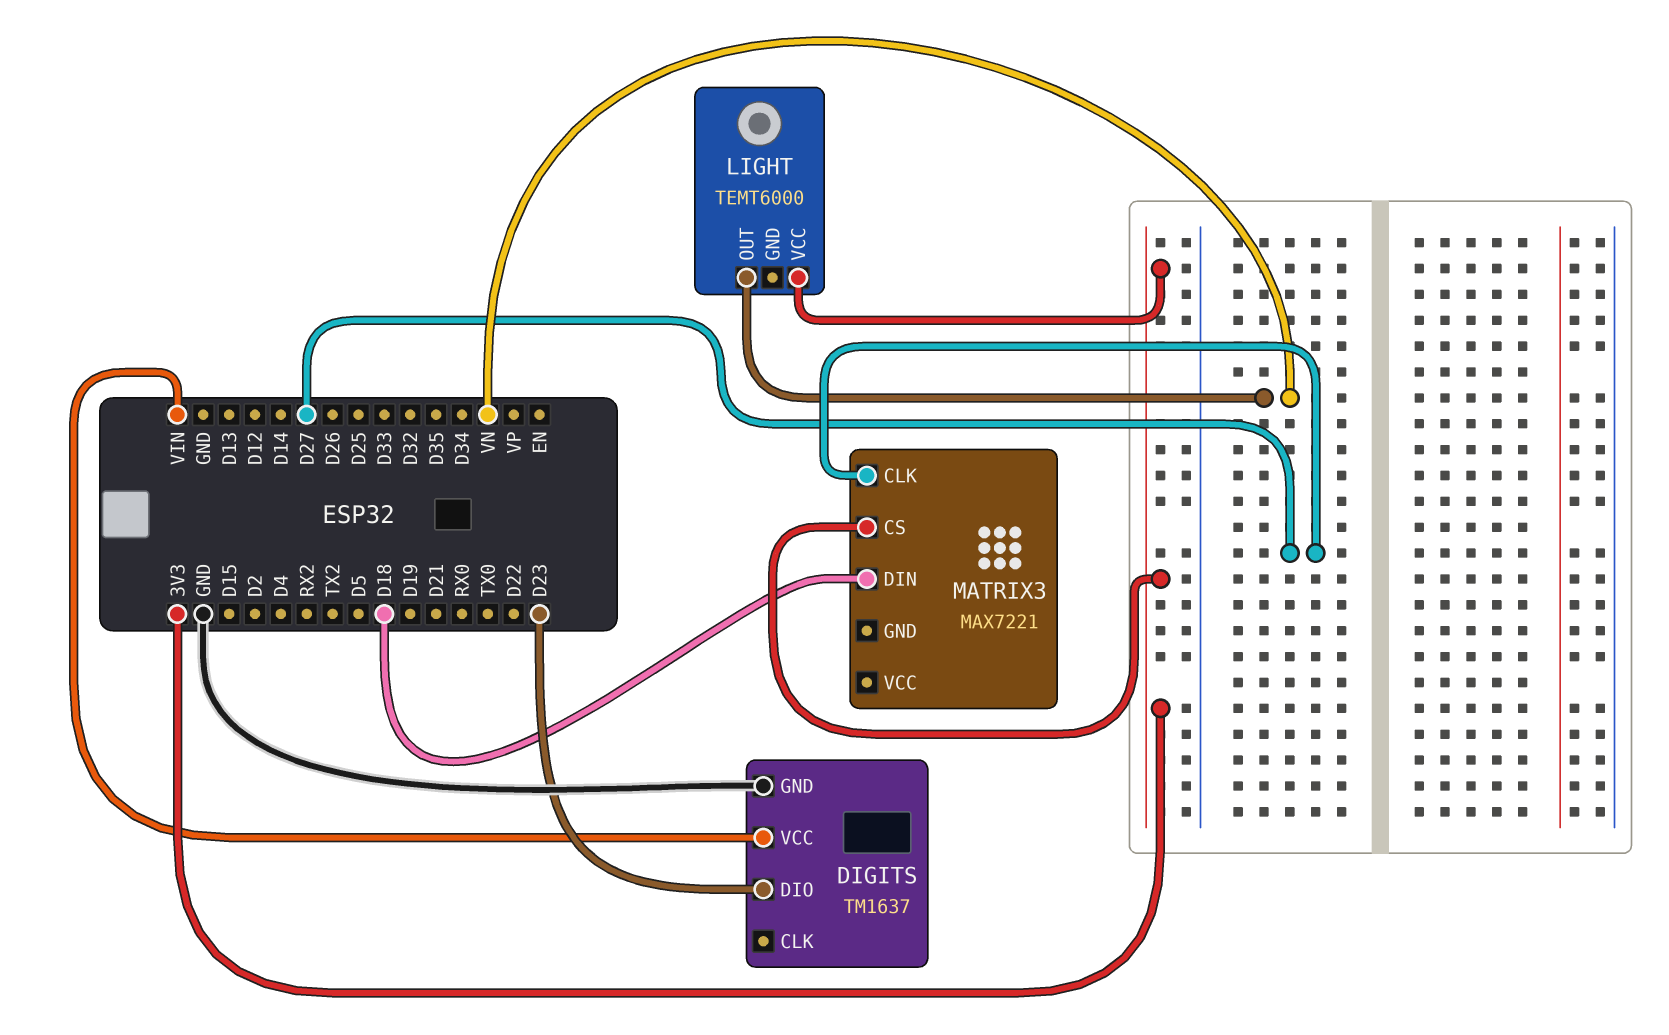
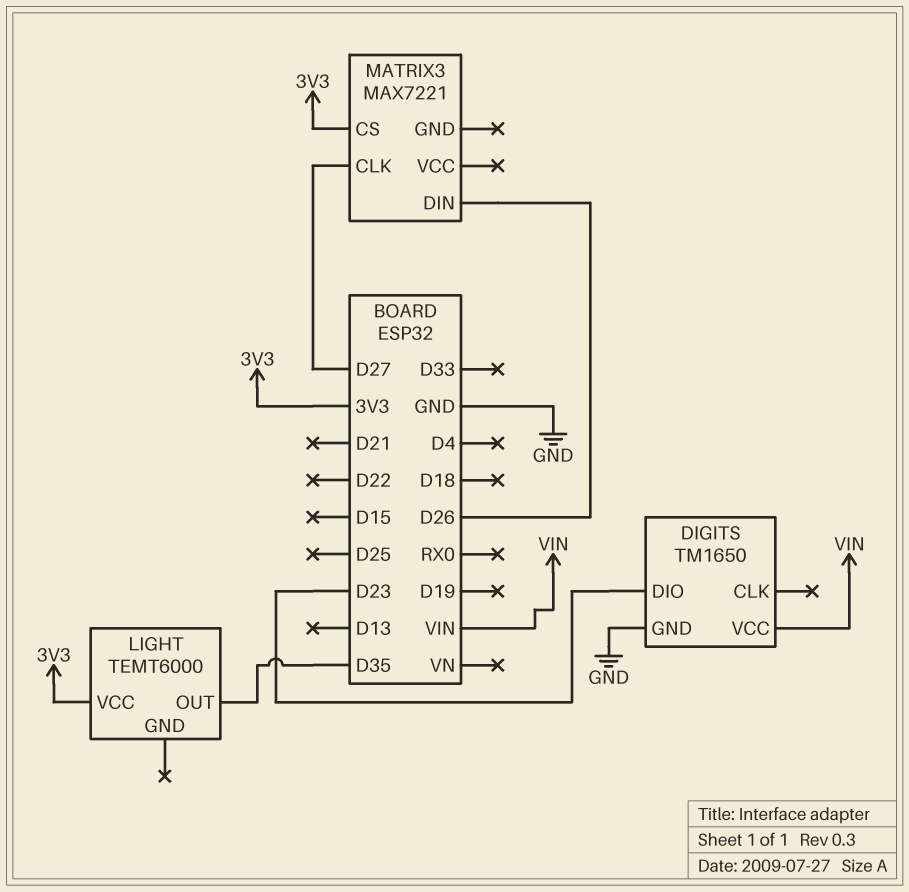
DIGITS: TM1637 -> TM1650
LIGHT pin OUT: VN -> D35
MATRIX3 pin DIN: D18 -> D26

